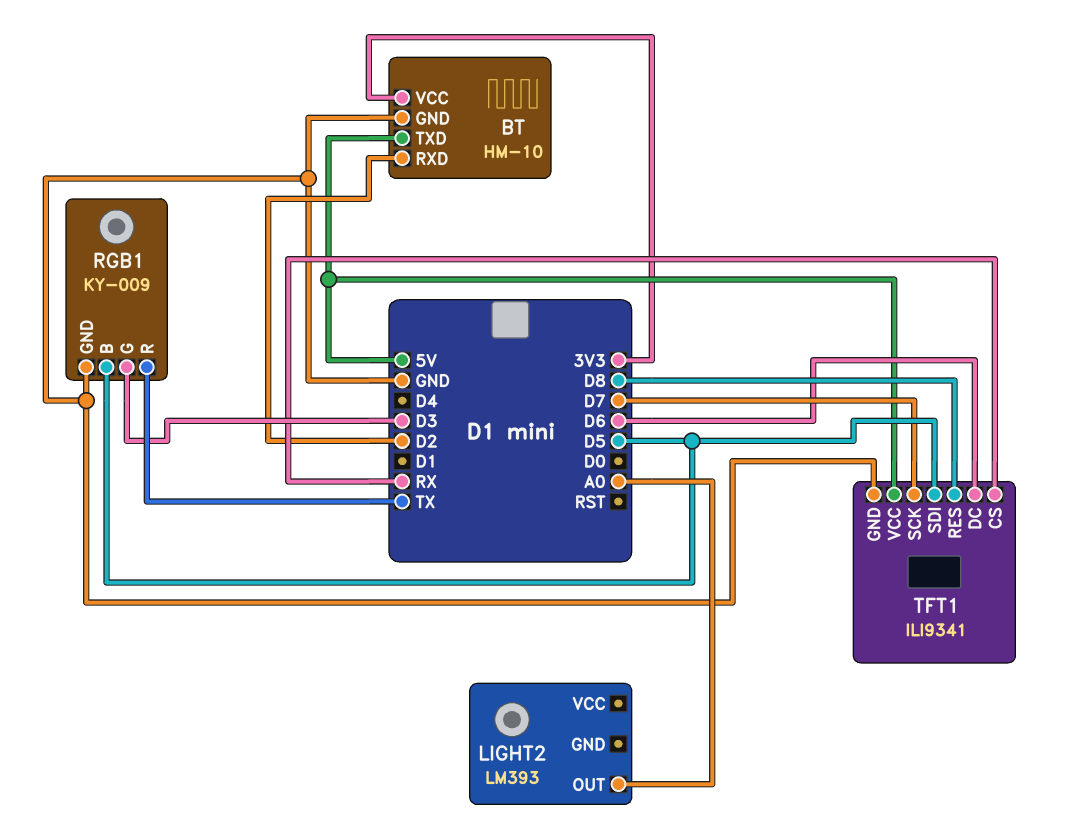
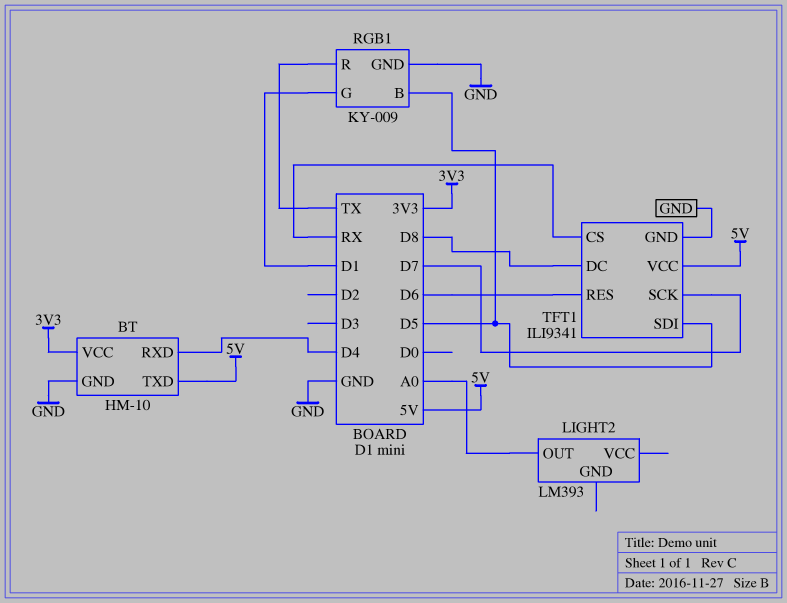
BT pin RXD: D2 -> D4
RGB1 pin G: D3 -> D1
TFT1 pin DC: D6 -> D8
TFT1 pin RES: D8 -> D6

